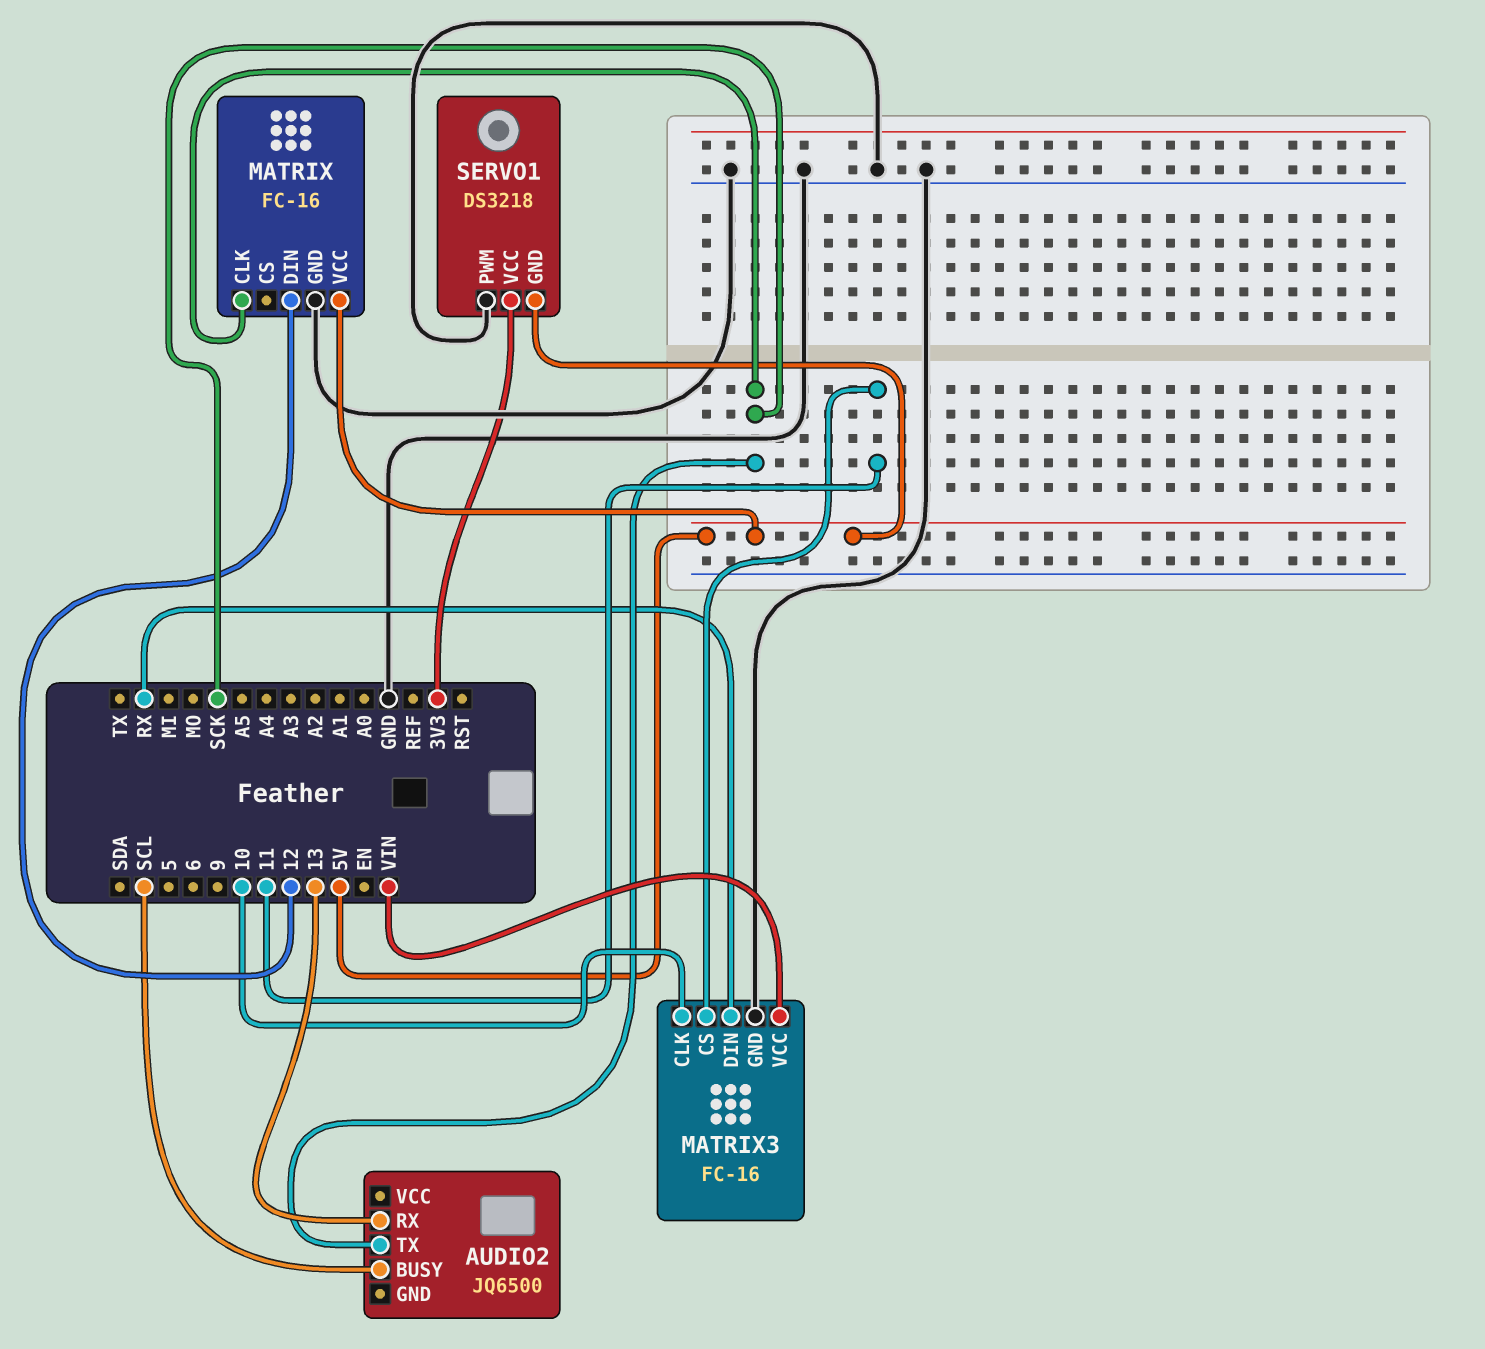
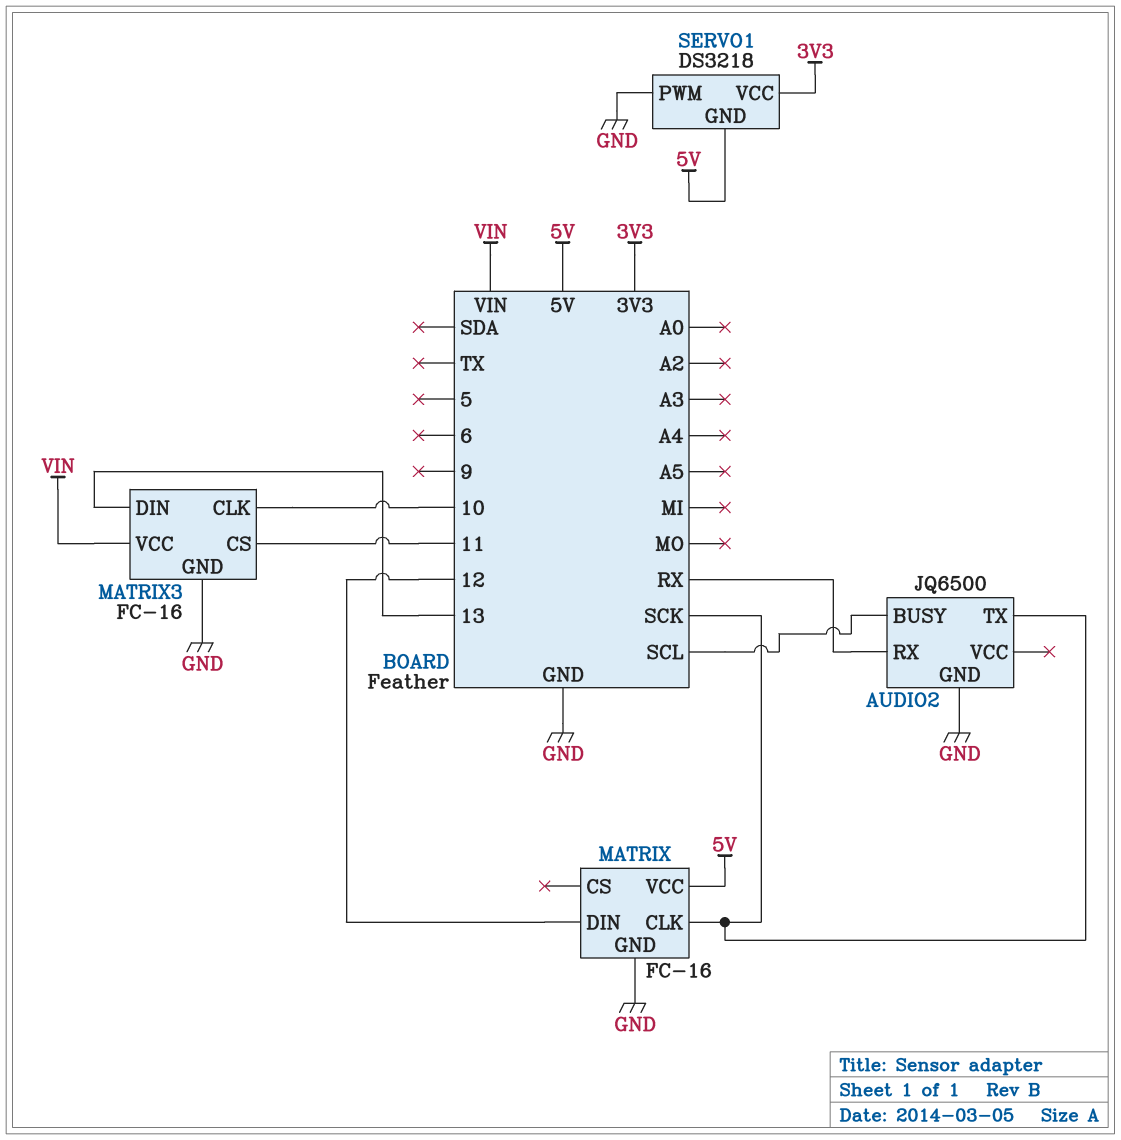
AUDIO2 pin GND: none -> GND
AUDIO2 pin RX: 13 -> RX
MATRIX3 pin DIN: RX -> 13

